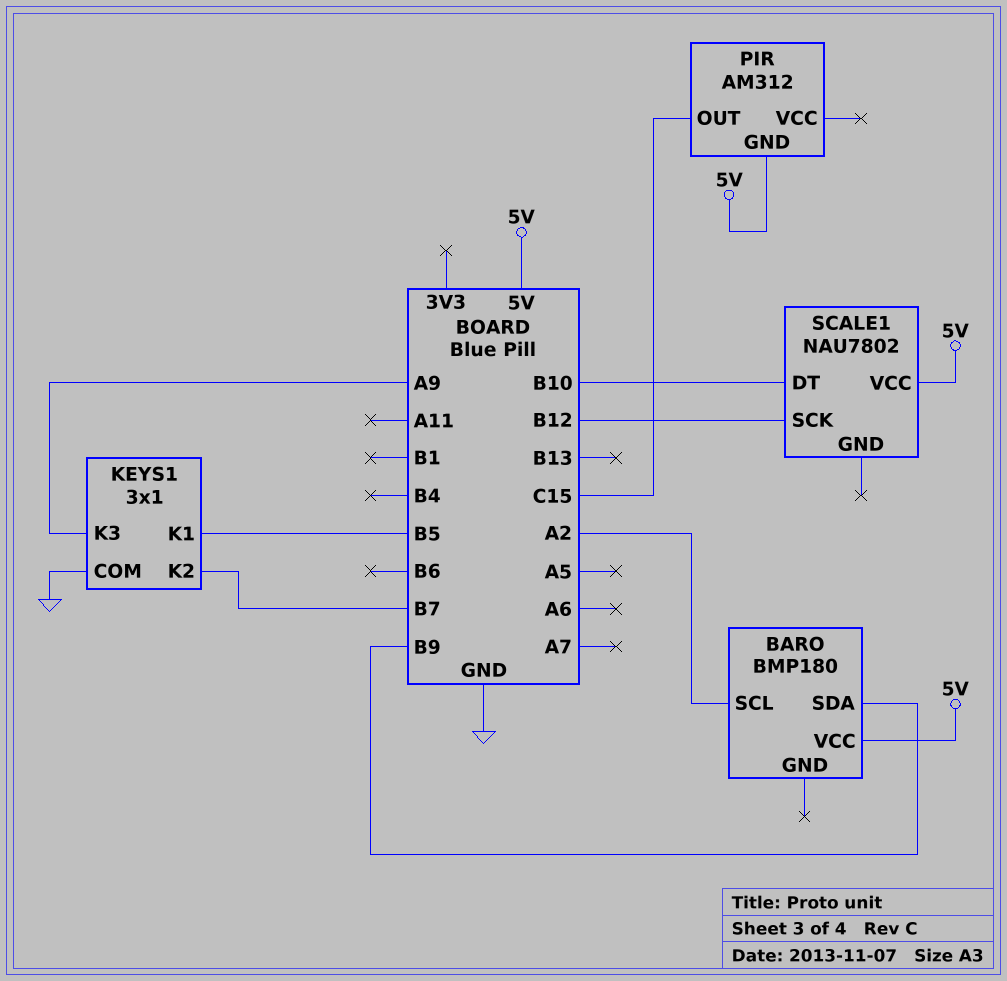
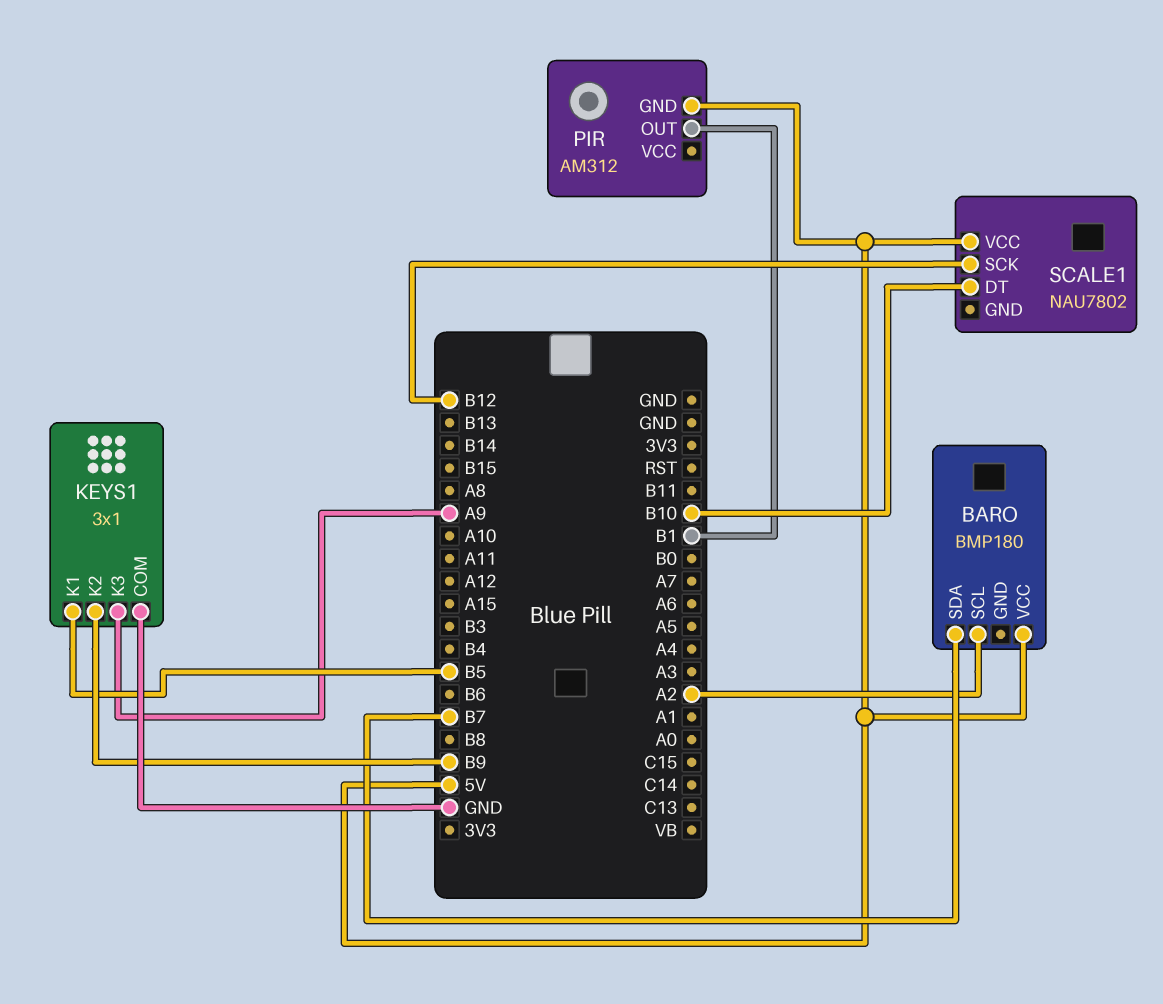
BARO pin SDA: B9 -> B7
KEYS1 pin K2: B7 -> B9
PIR pin OUT: C15 -> B1

